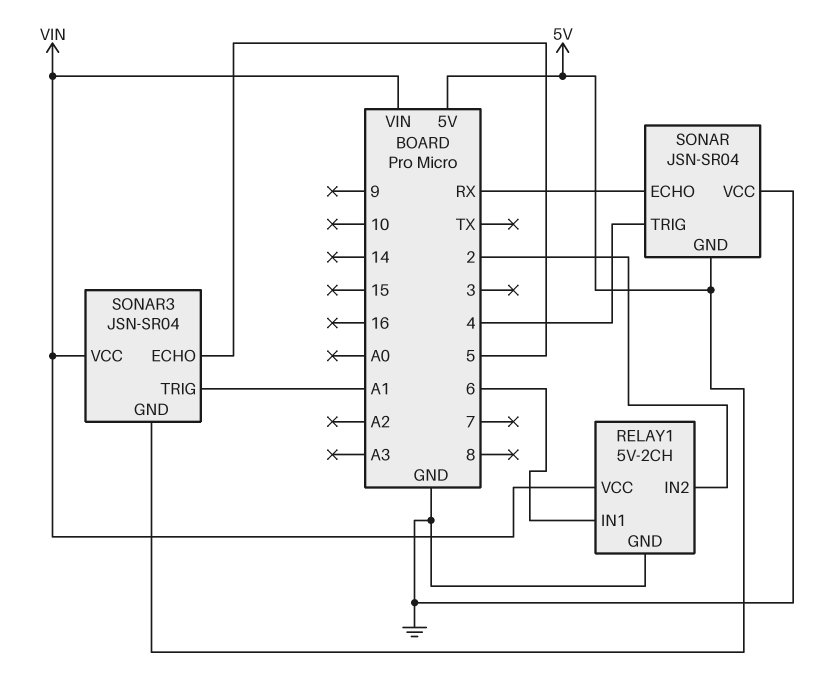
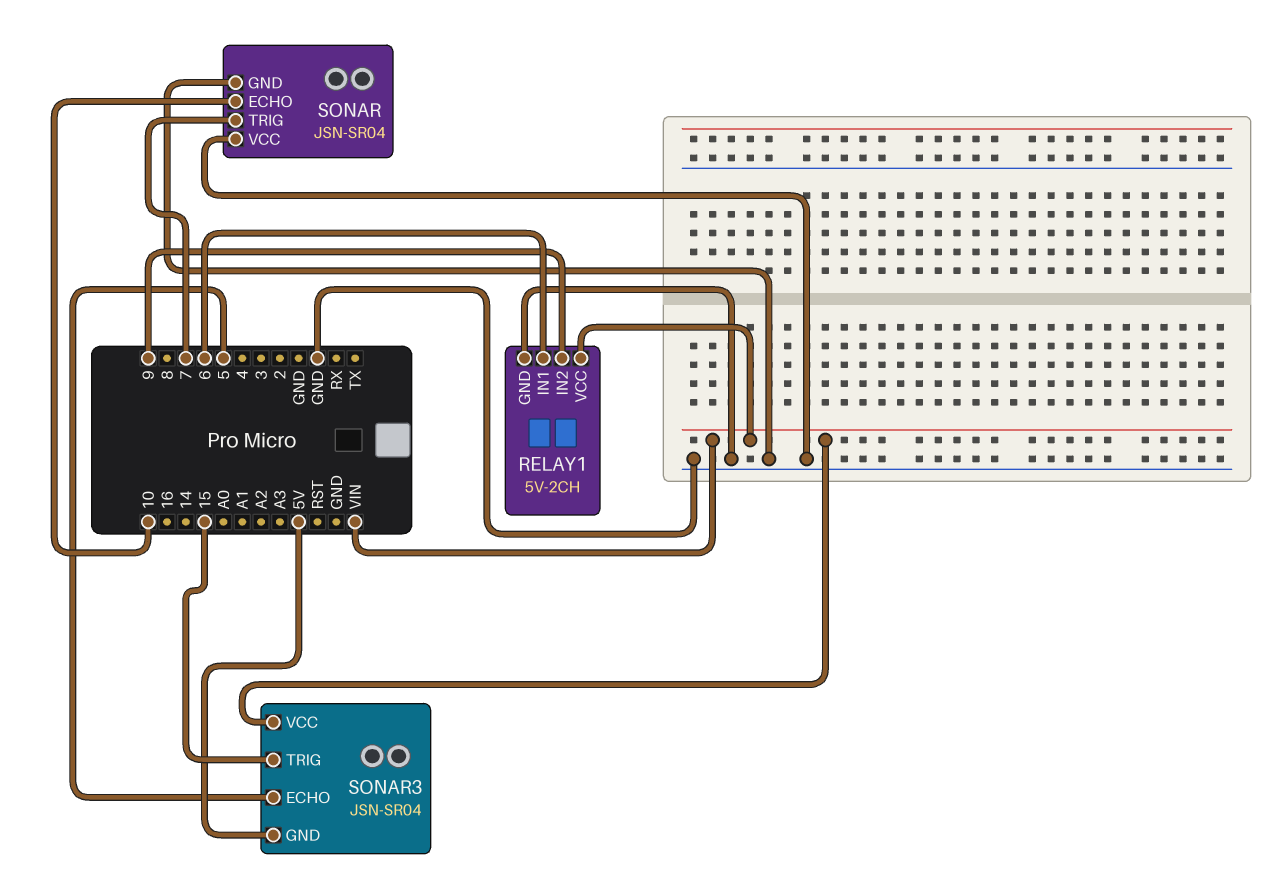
RELAY1 pin IN2: 2 -> 9
SONAR pin ECHO: RX -> 10
SONAR pin GND: 5V -> GND
SONAR pin TRIG: 4 -> 7
SONAR3 pin TRIG: A1 -> 15

